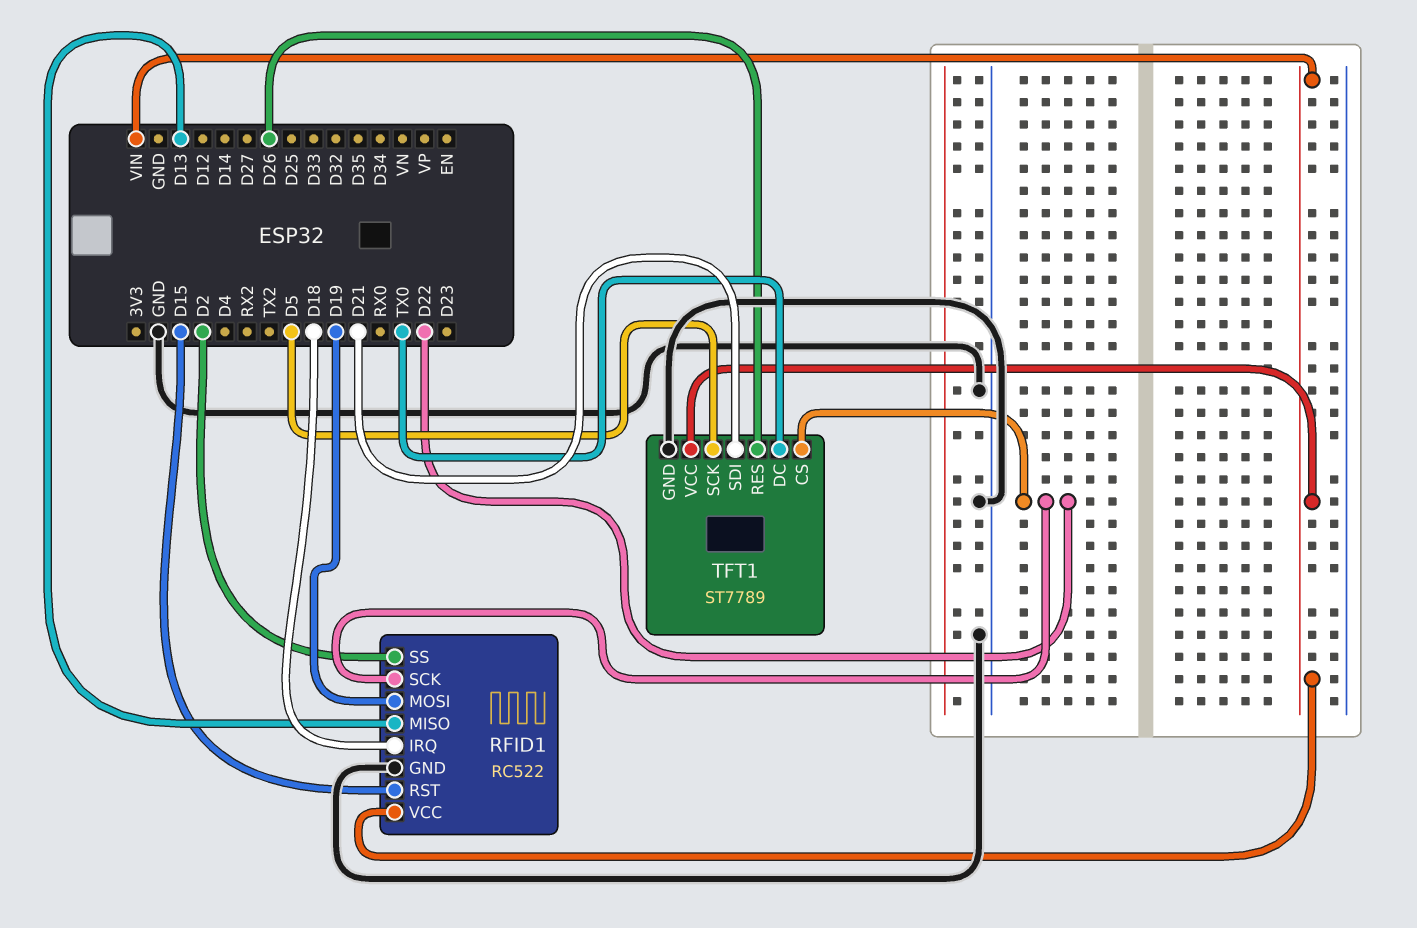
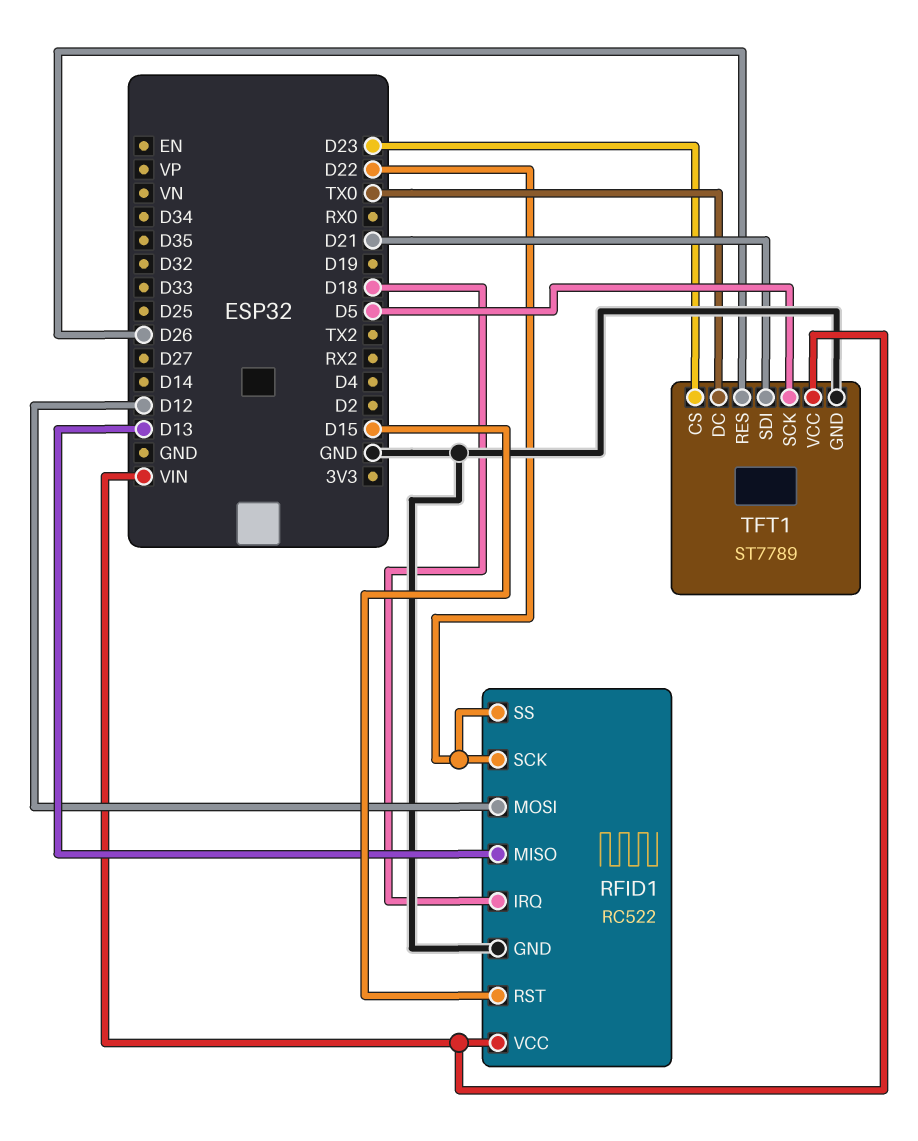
RFID1 pin MOSI: D19 -> D12
RFID1 pin SS: D2 -> D22
TFT1 pin CS: D22 -> D23

